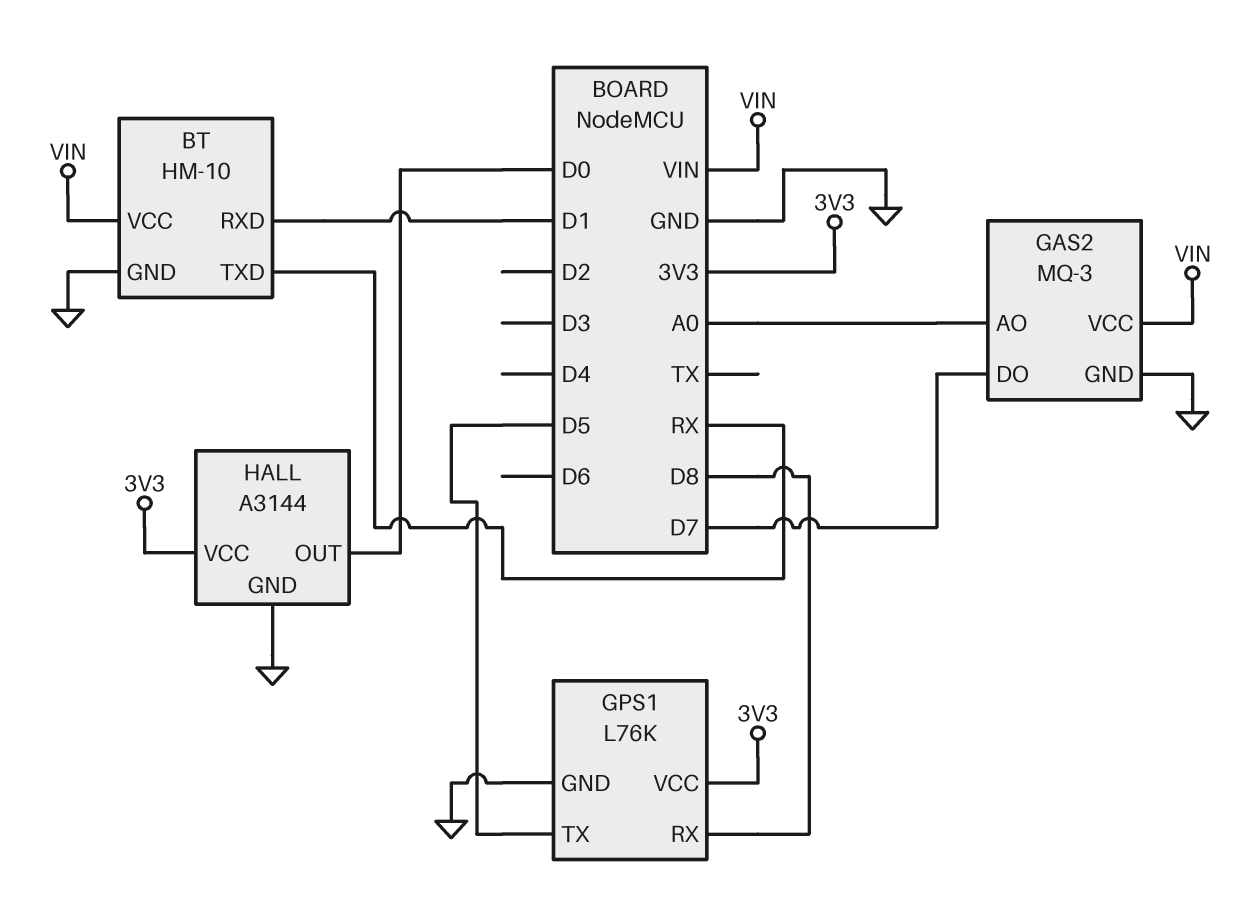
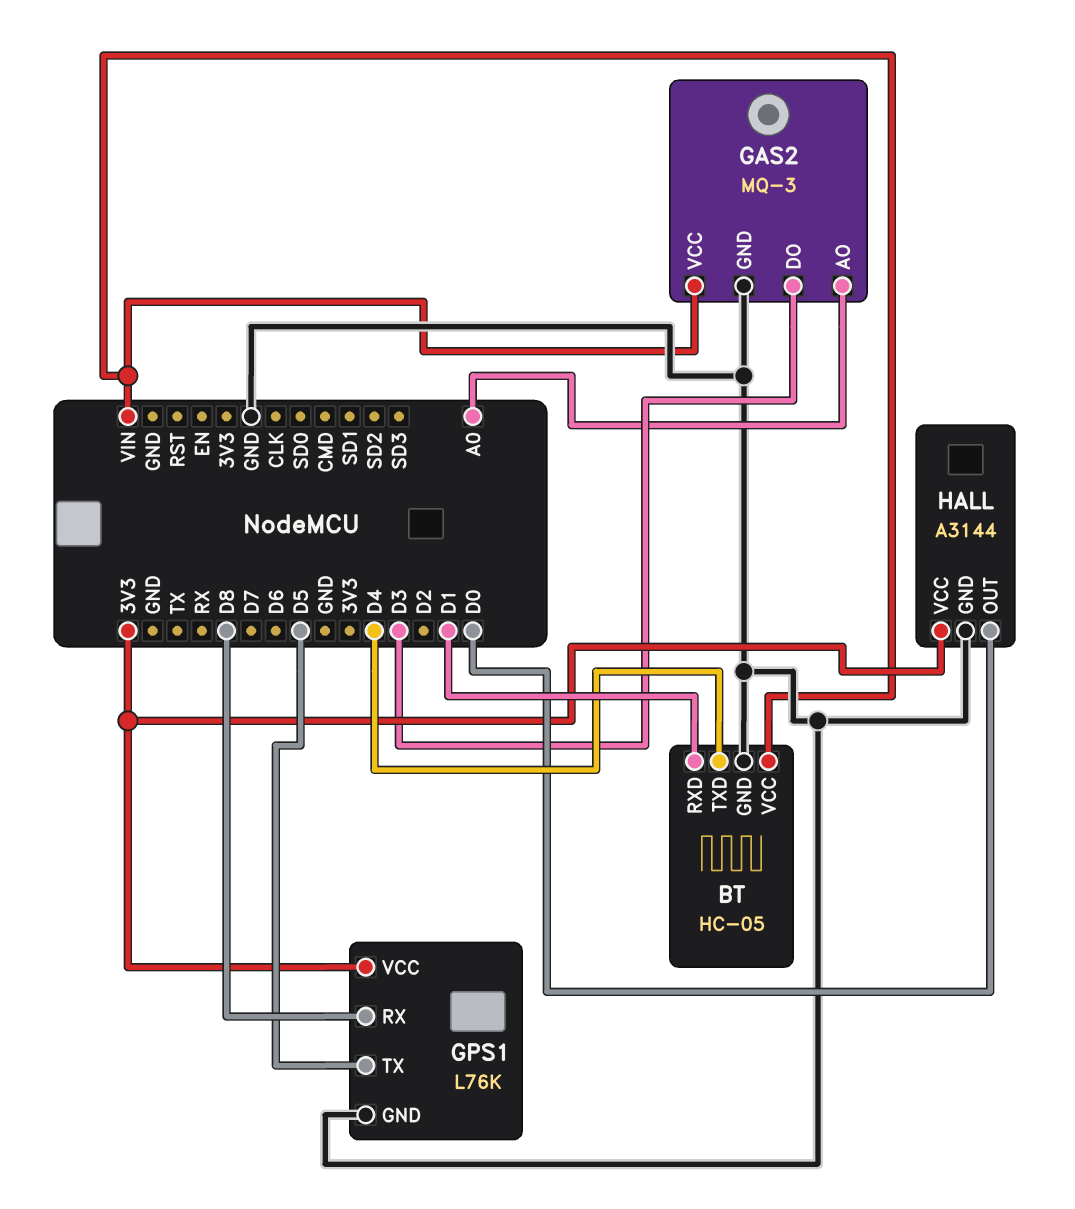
BT: HM-10 -> HC-05
BT pin TXD: RX -> D4
GAS2 pin DO: D7 -> D3

